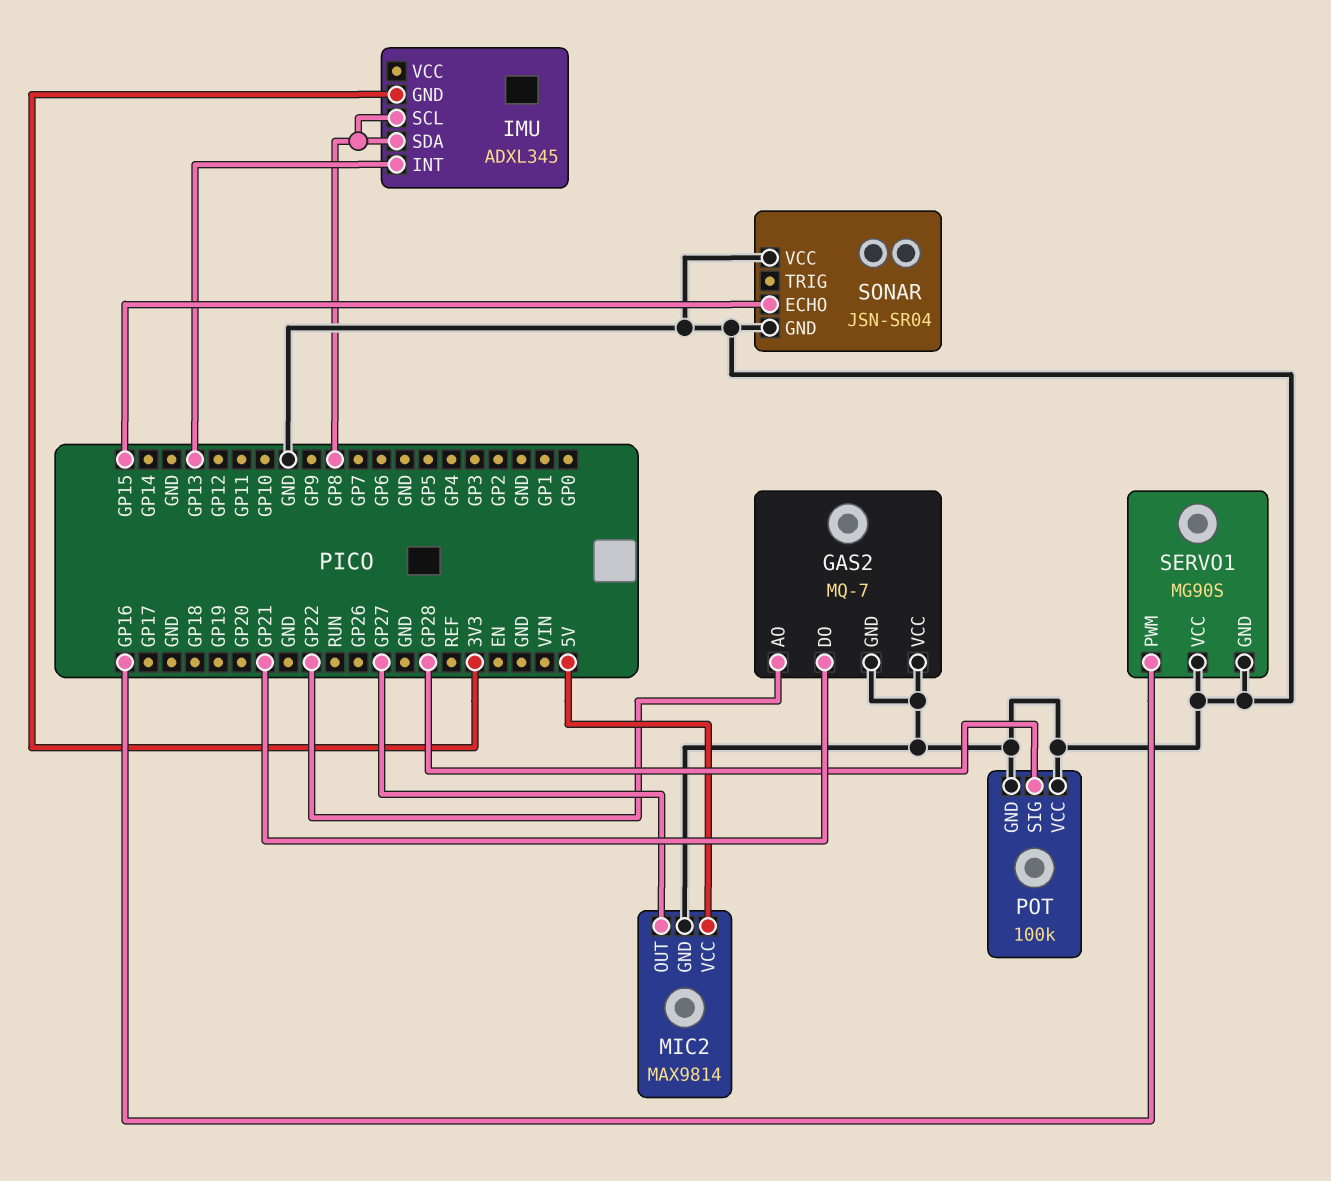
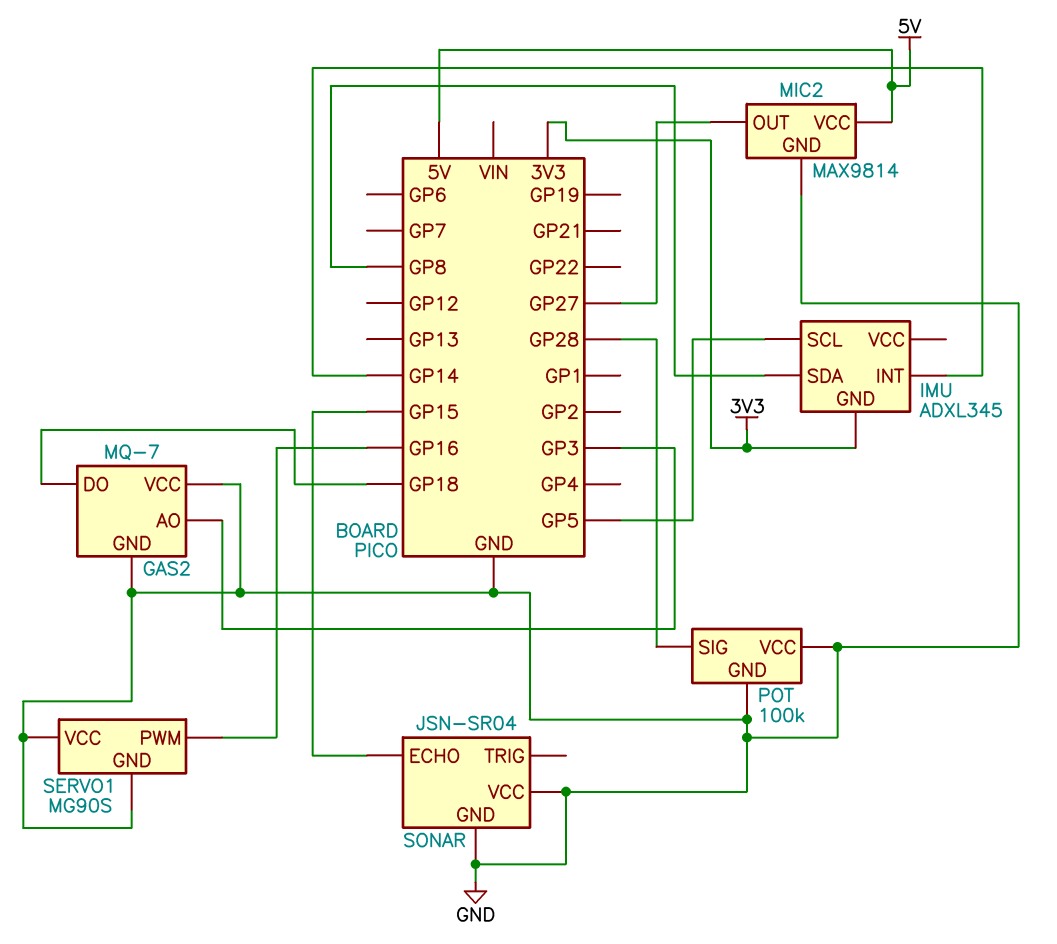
GAS2 pin AO: GP22 -> GP3
GAS2 pin DO: GP21 -> GP18
IMU pin INT: GP13 -> GP14
IMU pin SCL: GP8 -> GP5

